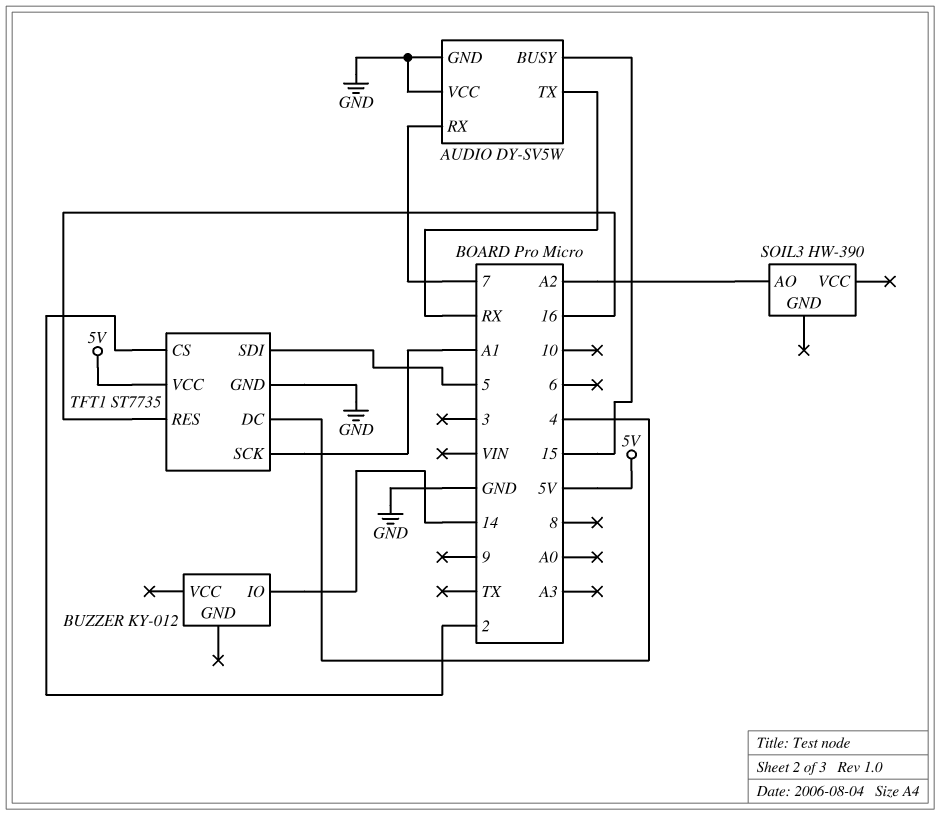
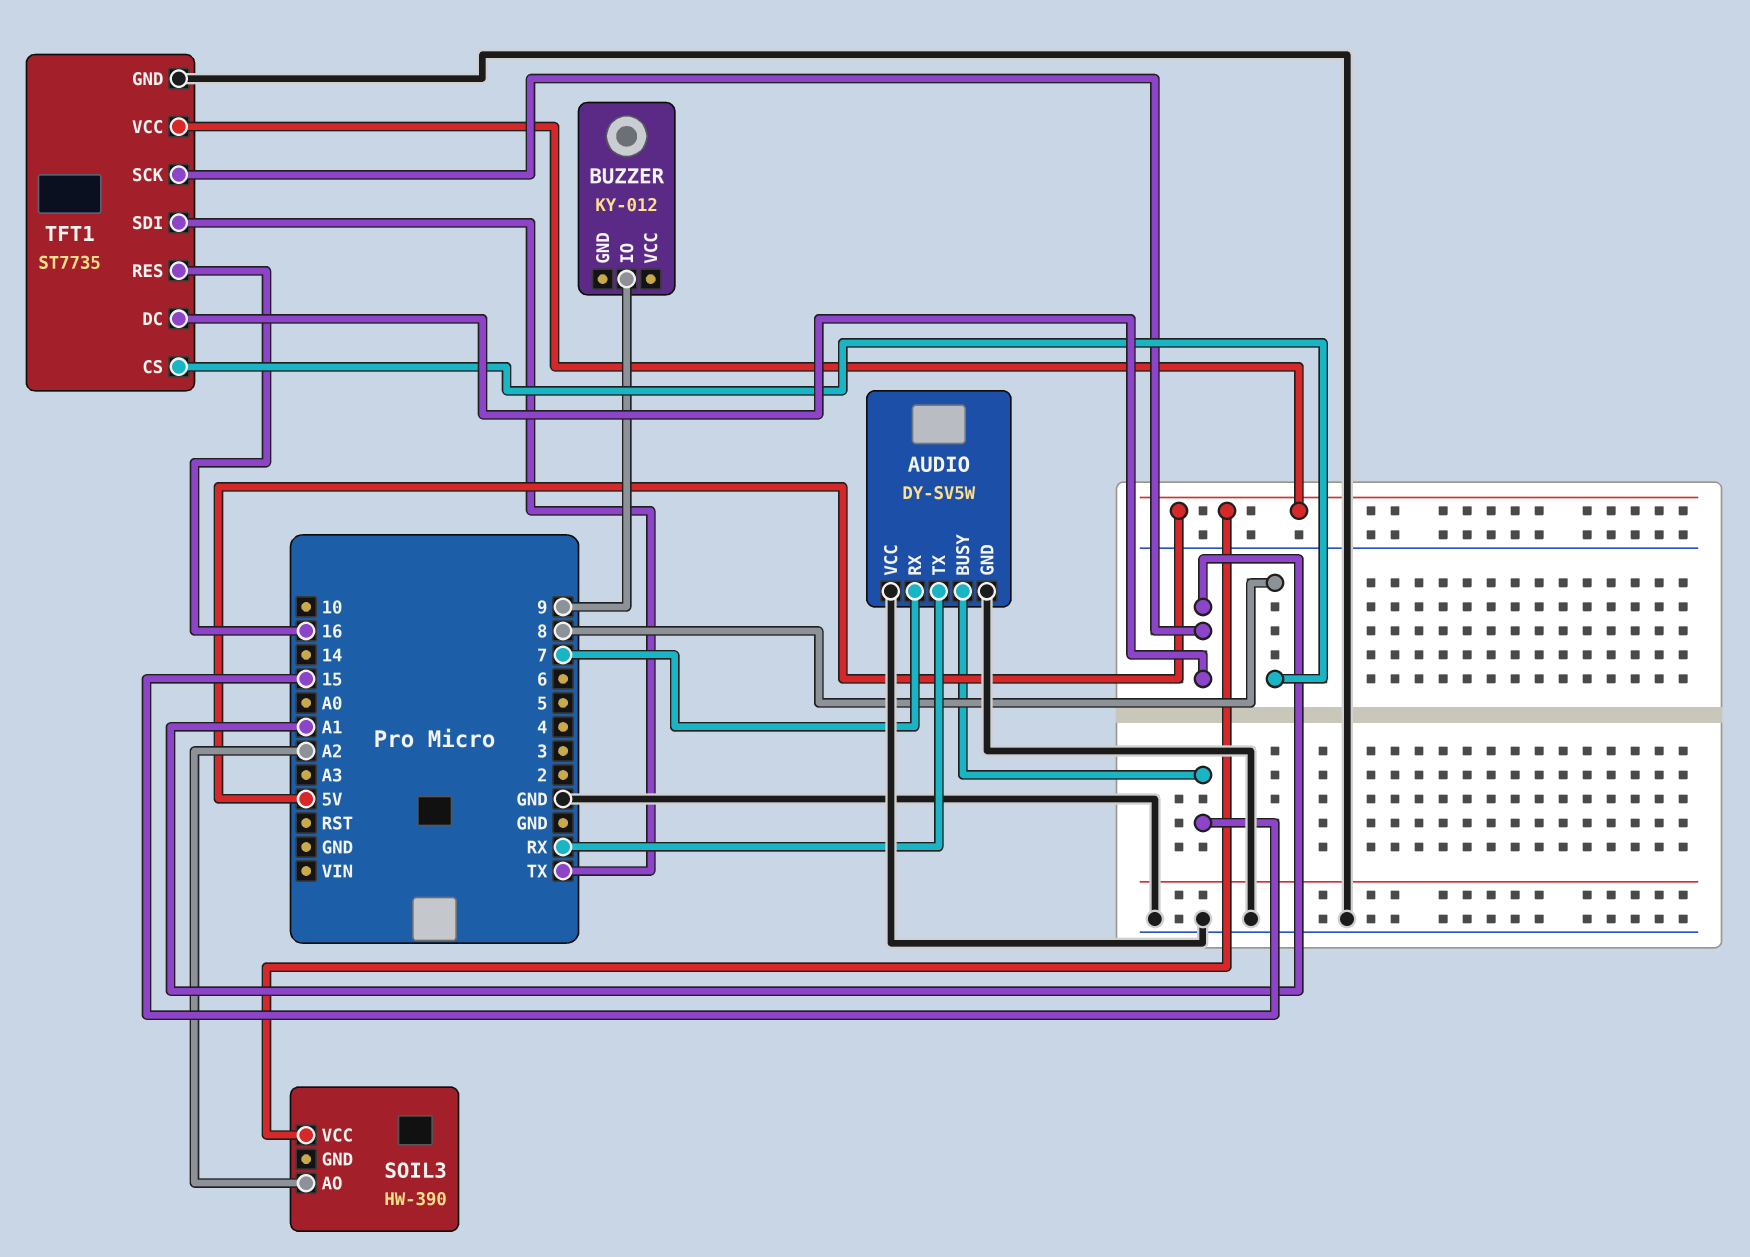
BUZZER pin IO: 14 -> 9
SOIL3 pin VCC: none -> 5V
TFT1 pin CS: 2 -> 8
TFT1 pin DC: 4 -> A1
TFT1 pin SDI: 5 -> TX

